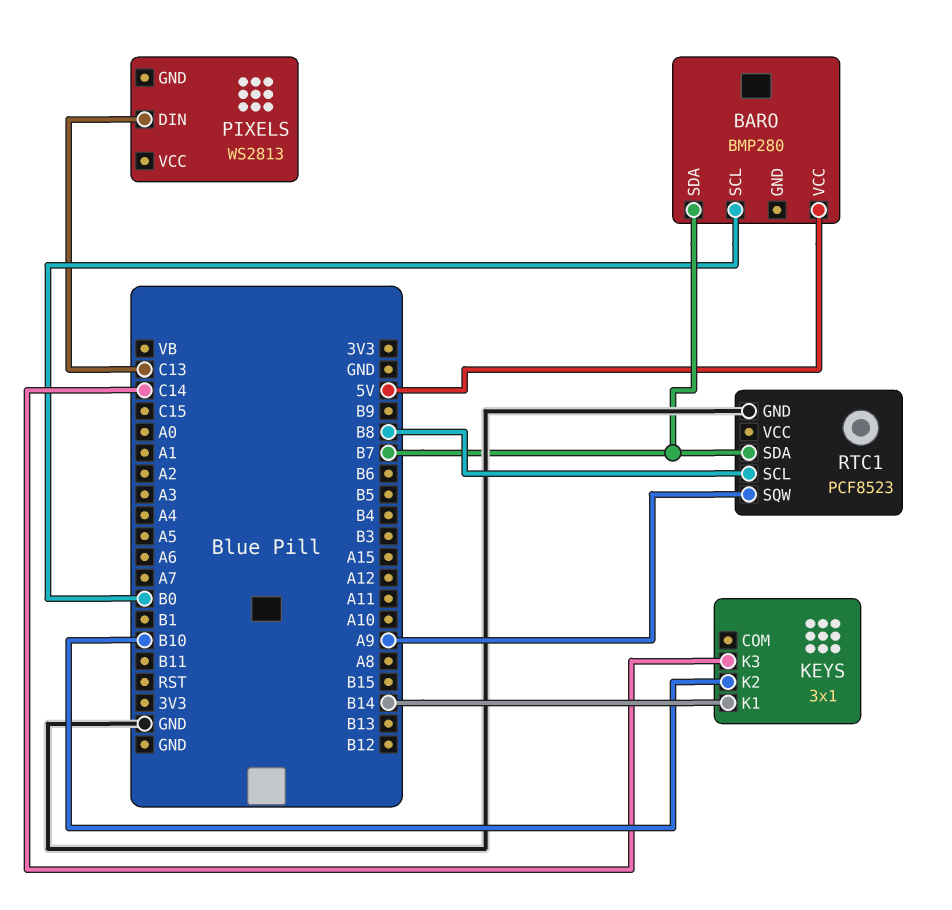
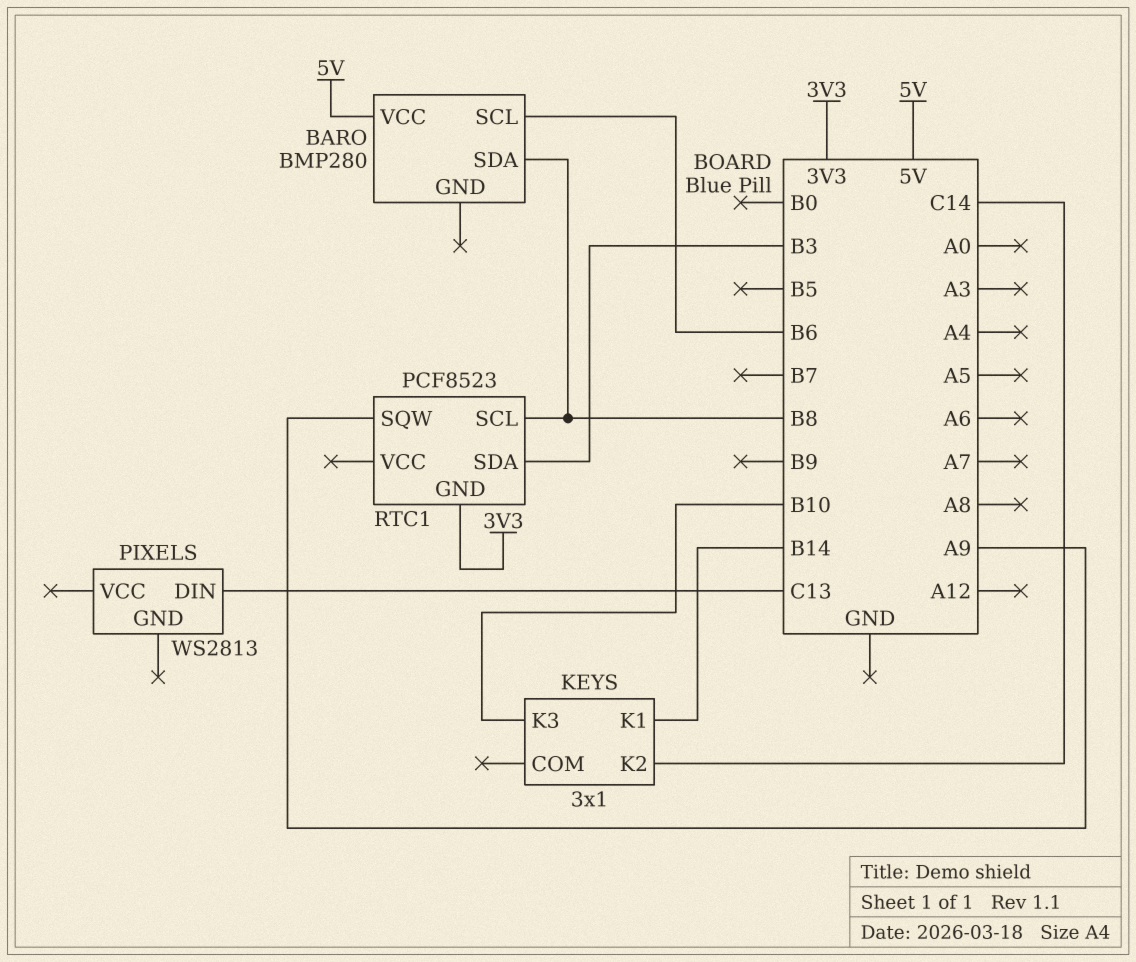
BARO pin SCL: B0 -> B6
BARO pin SDA: B7 -> B8
KEYS pin K2: B10 -> C14
KEYS pin K3: C14 -> B10
RTC1 pin GND: GND -> 3V3
RTC1 pin SDA: B7 -> B3

